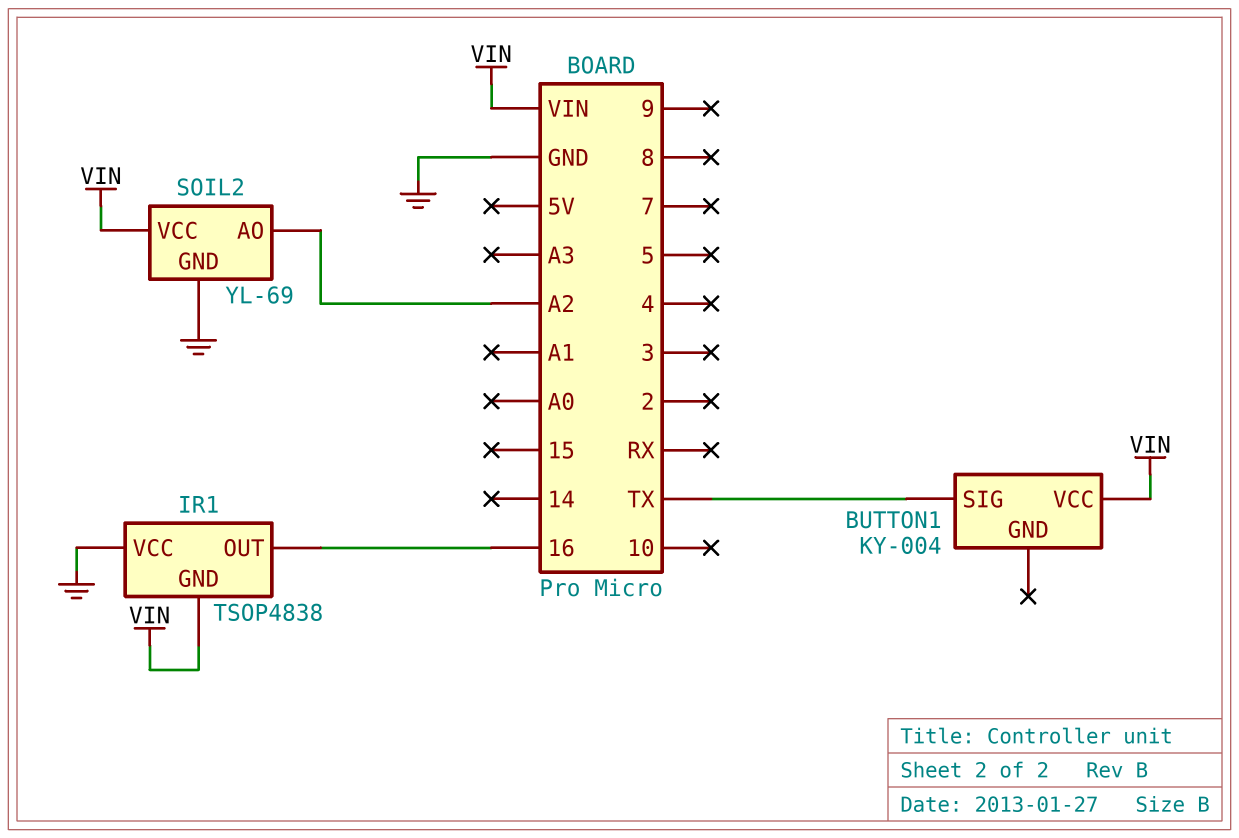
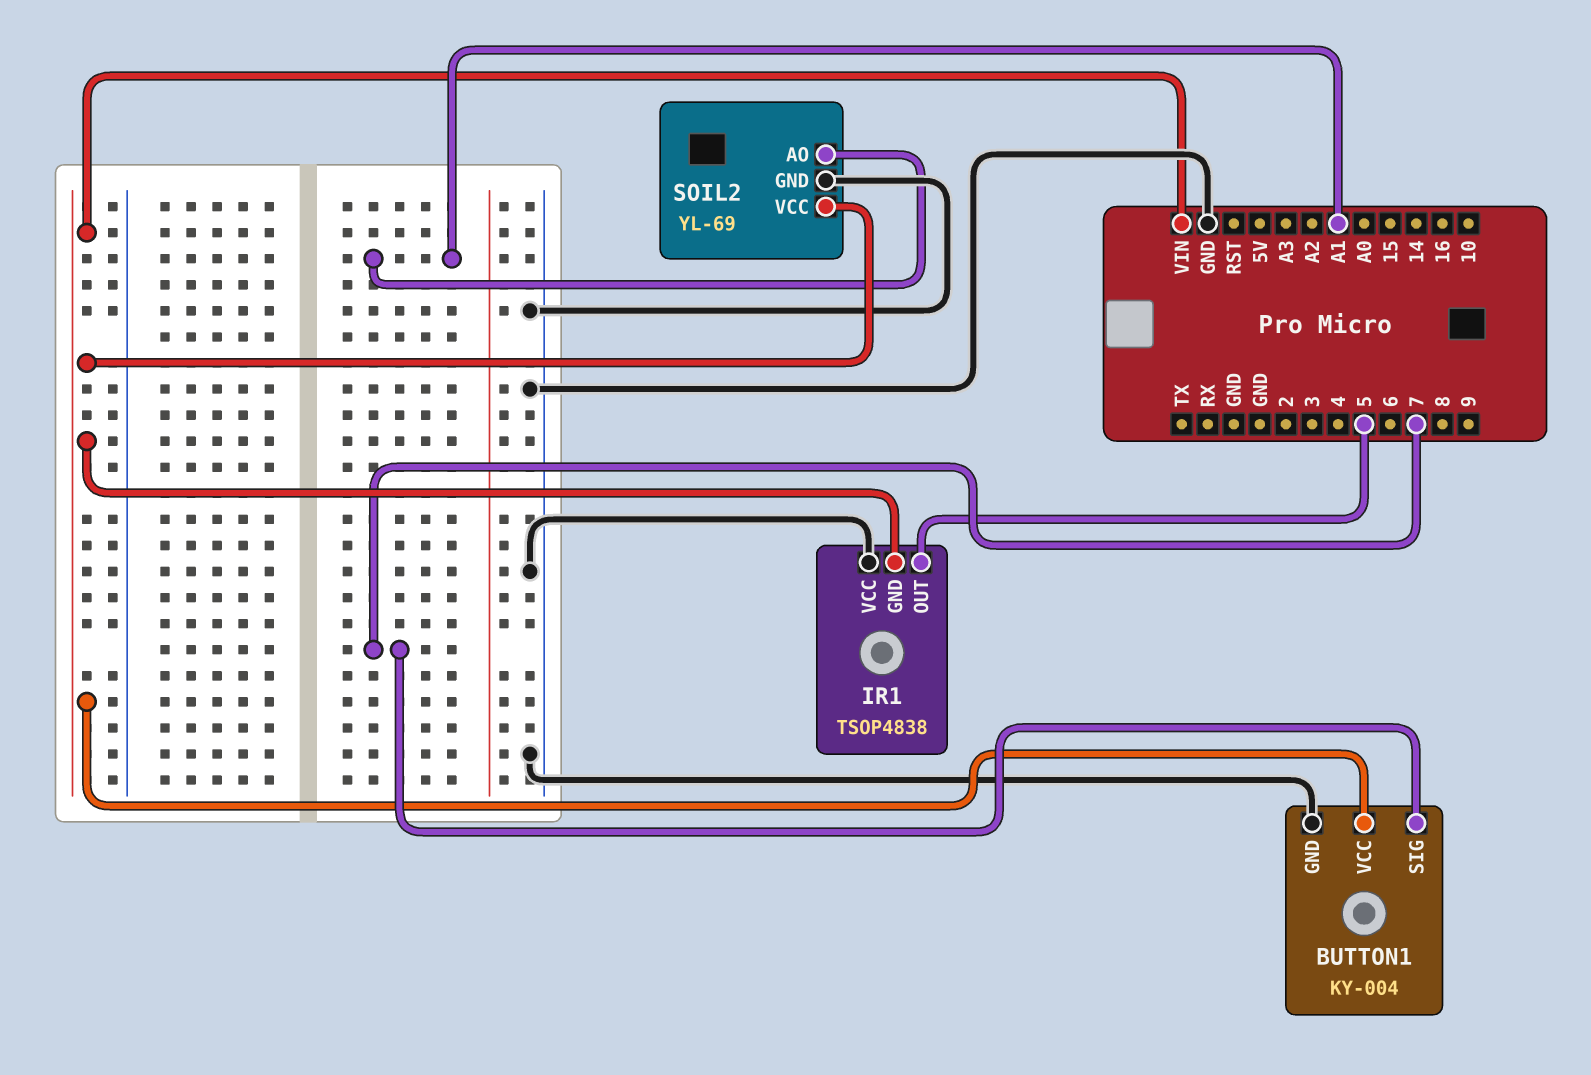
BUTTON1 pin GND: none -> GND
BUTTON1 pin SIG: TX -> 7
IR1 pin OUT: 16 -> 5
SOIL2 pin AO: A2 -> A1

